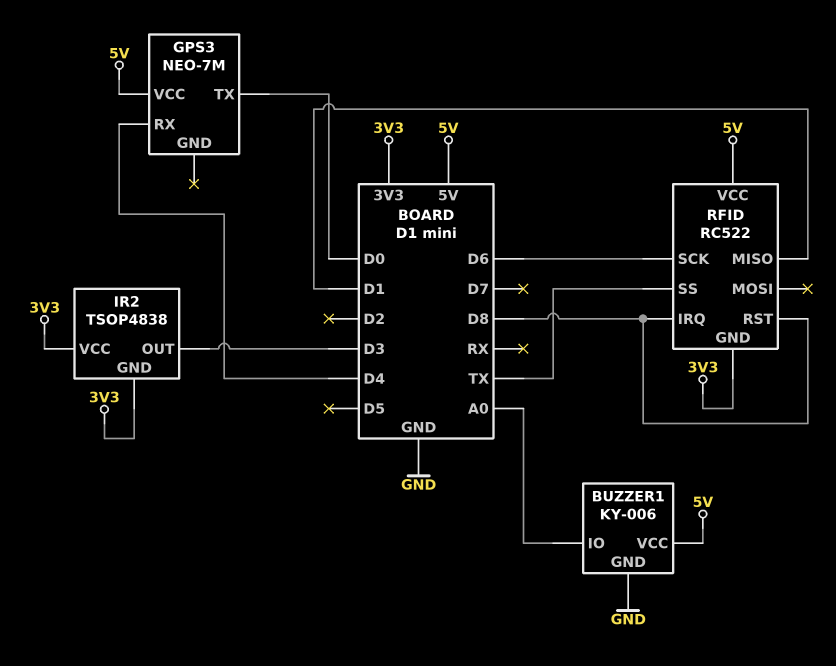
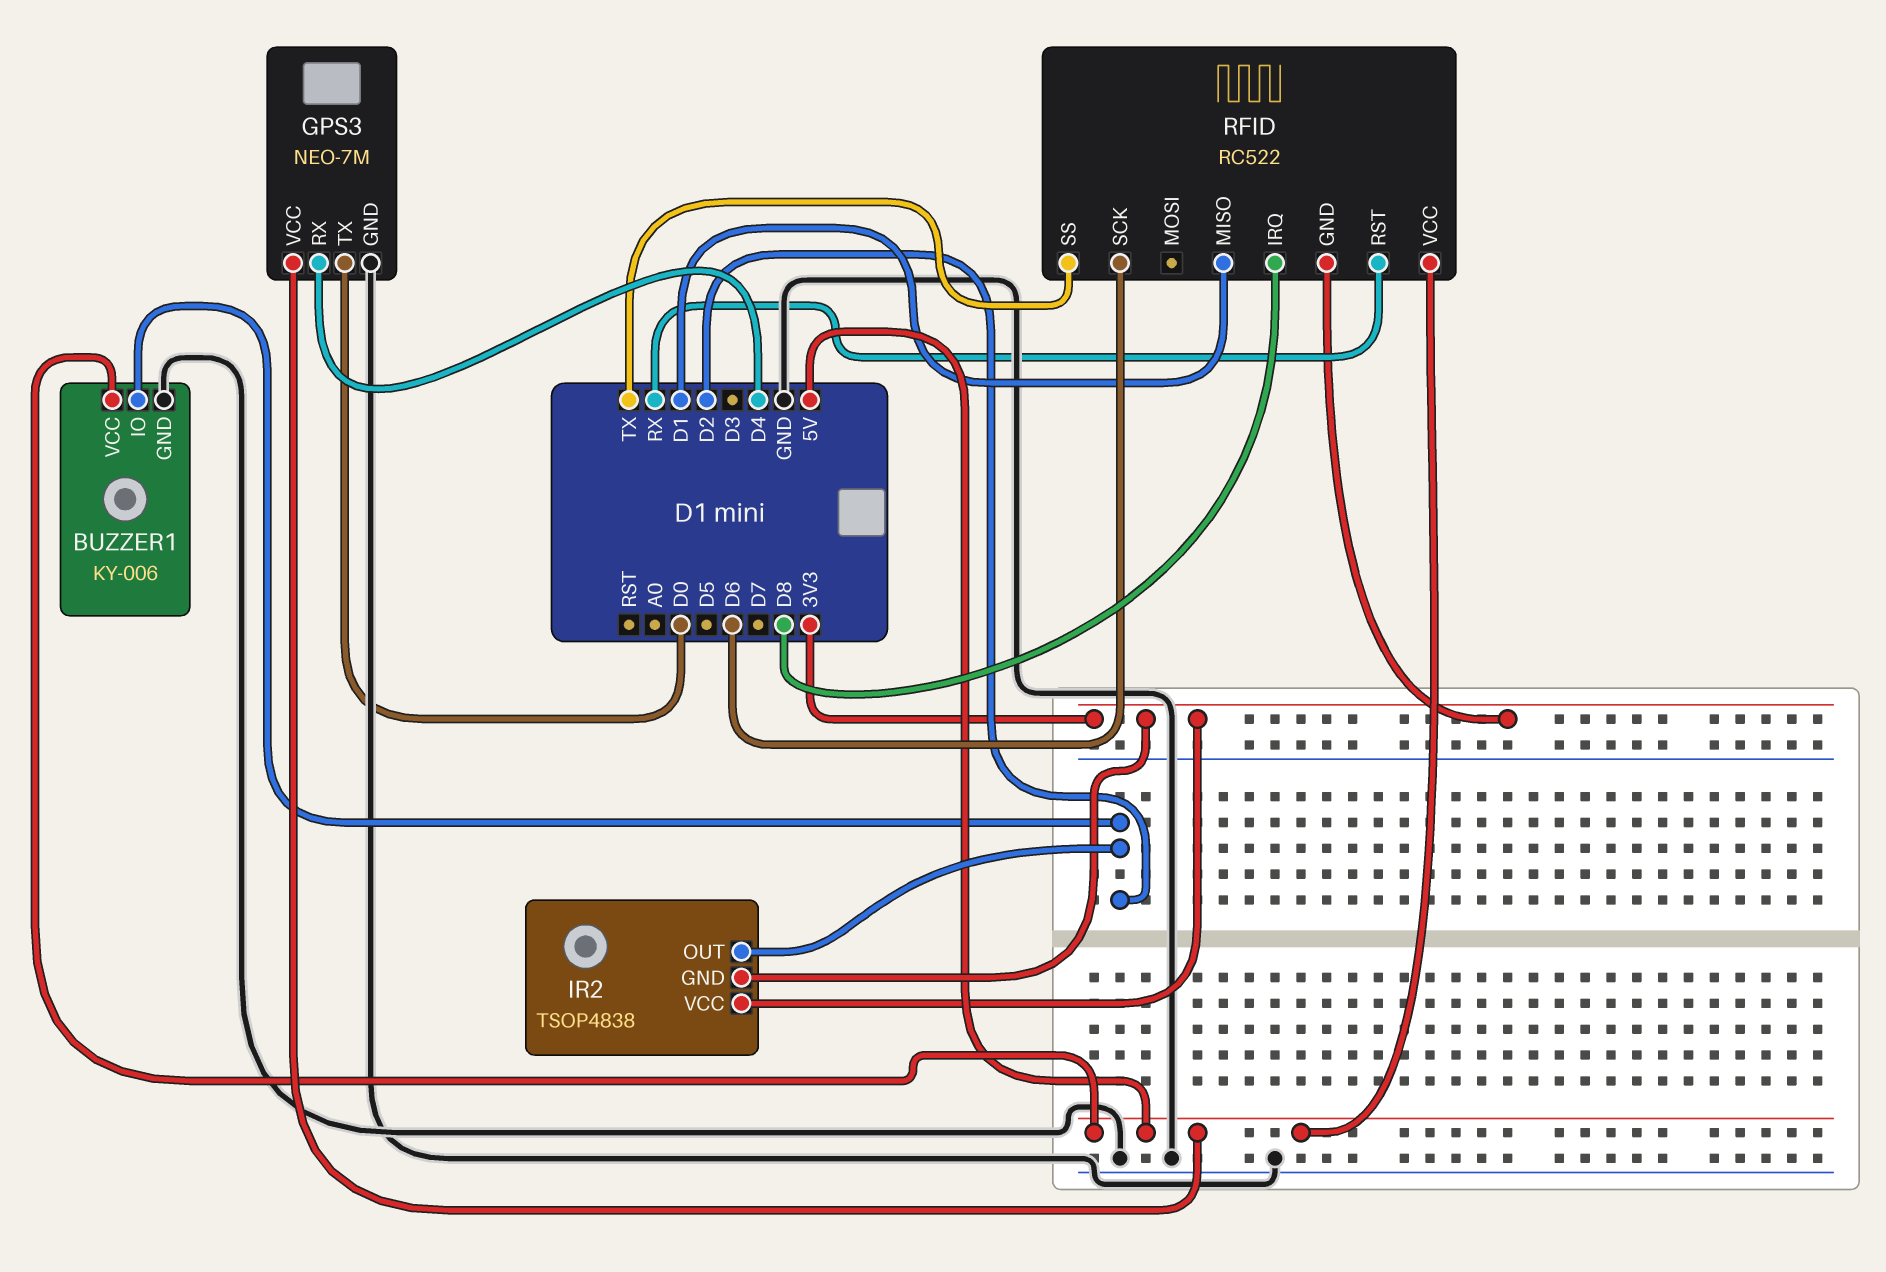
BUZZER1 pin IO: A0 -> D2
GPS3 pin GND: none -> GND
IR2 pin OUT: D3 -> D2
RFID pin RST: D8 -> RX

